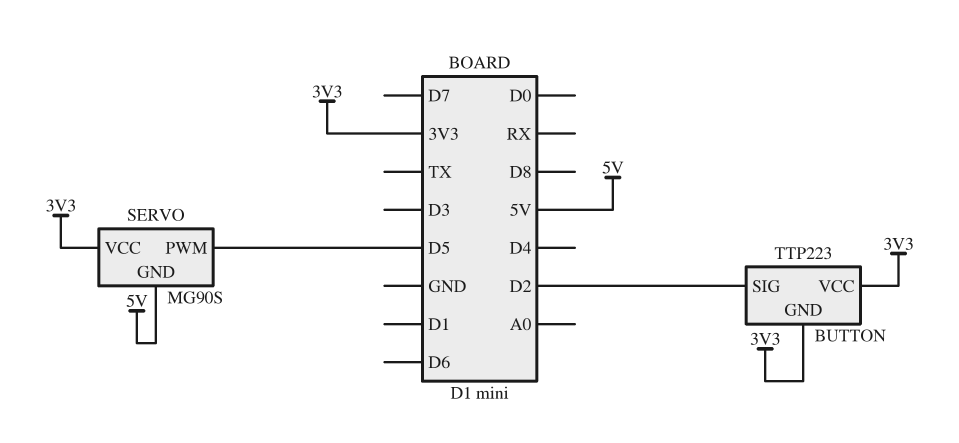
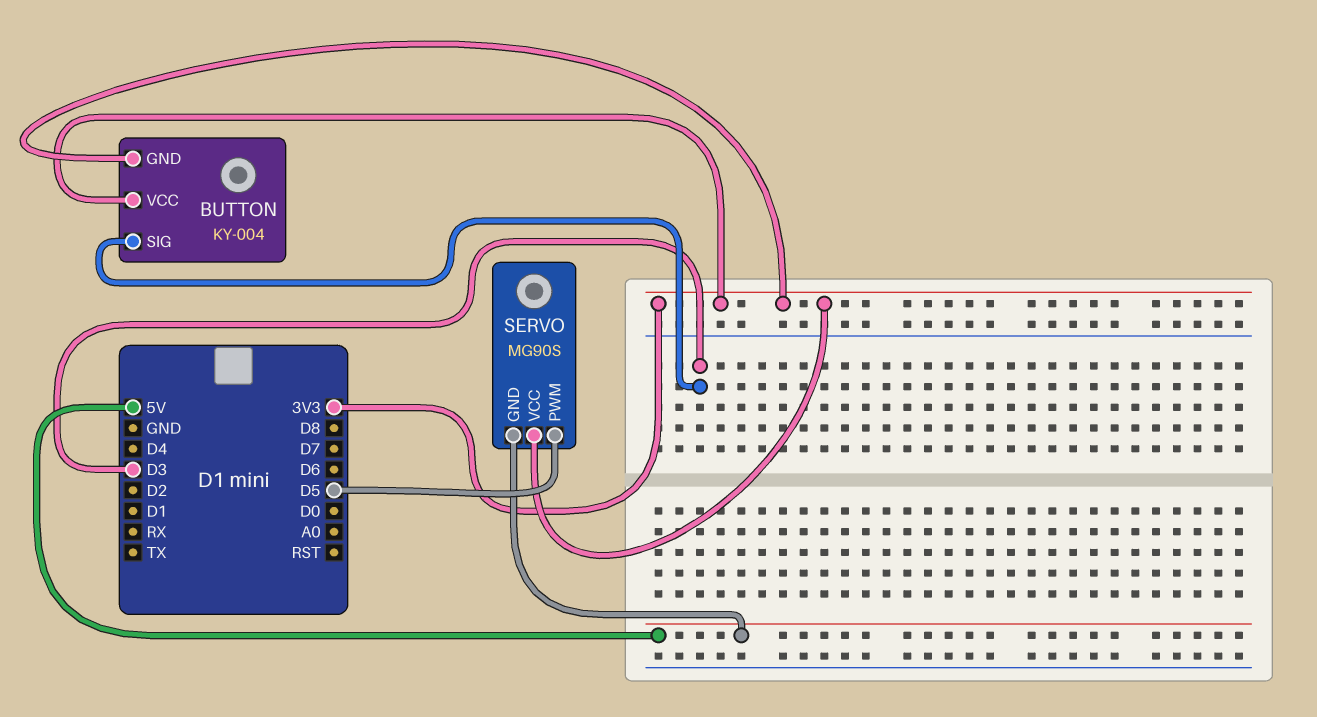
BUTTON: TTP223 -> KY-004
BUTTON pin SIG: D2 -> D3

